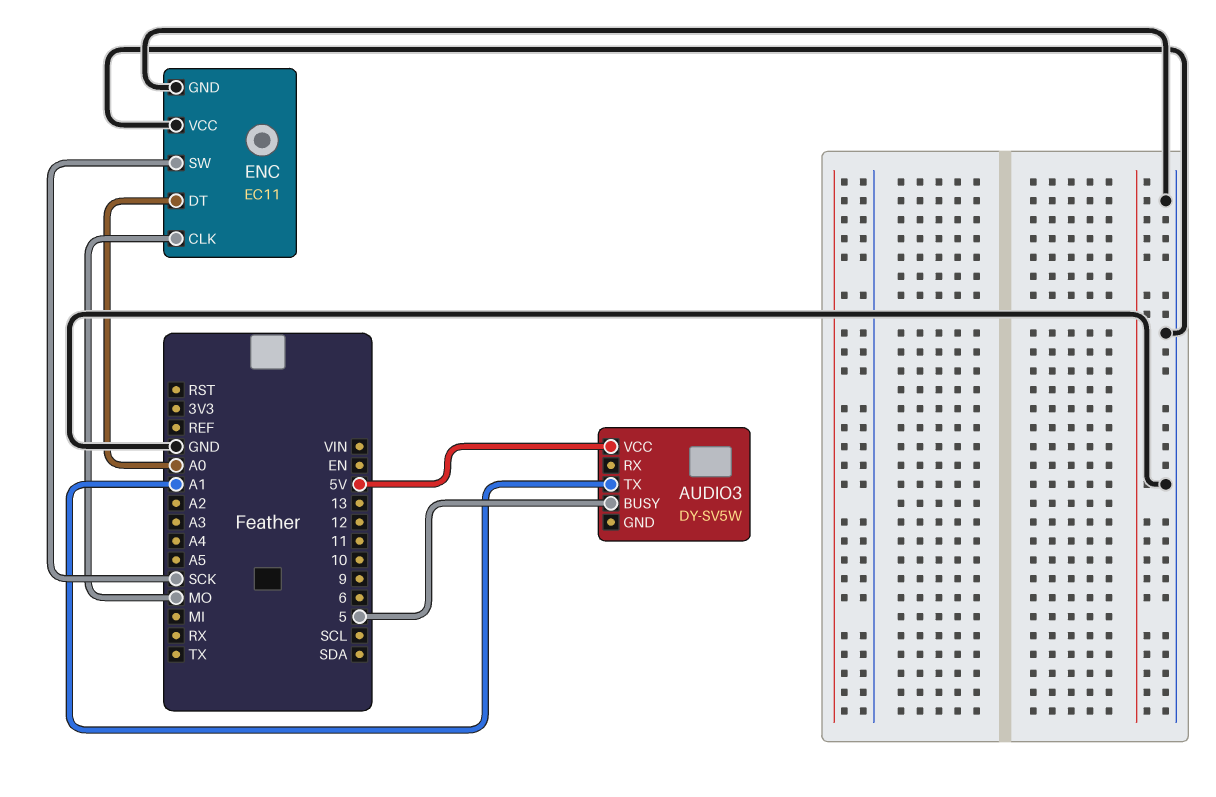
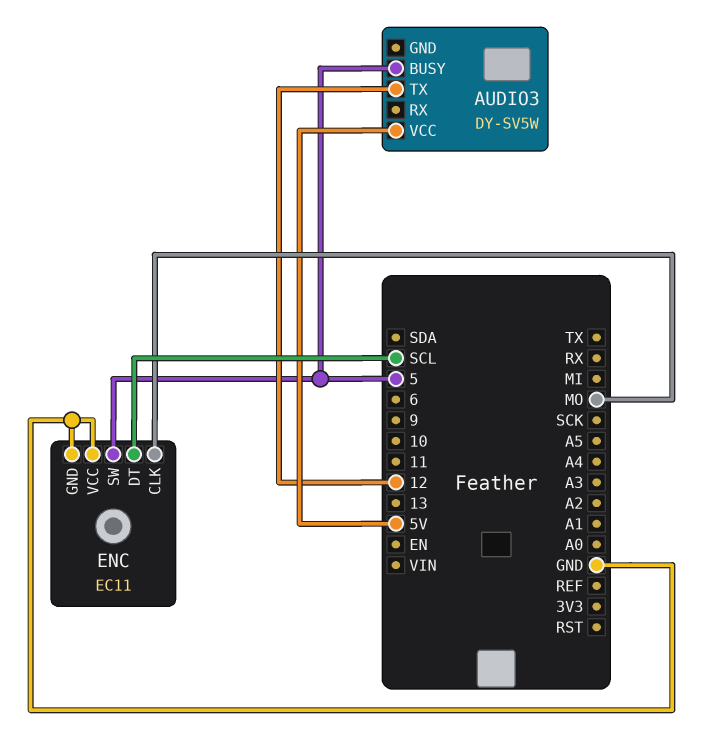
AUDIO3 pin TX: A1 -> 12
ENC pin DT: A0 -> SCL
ENC pin SW: SCK -> 5

